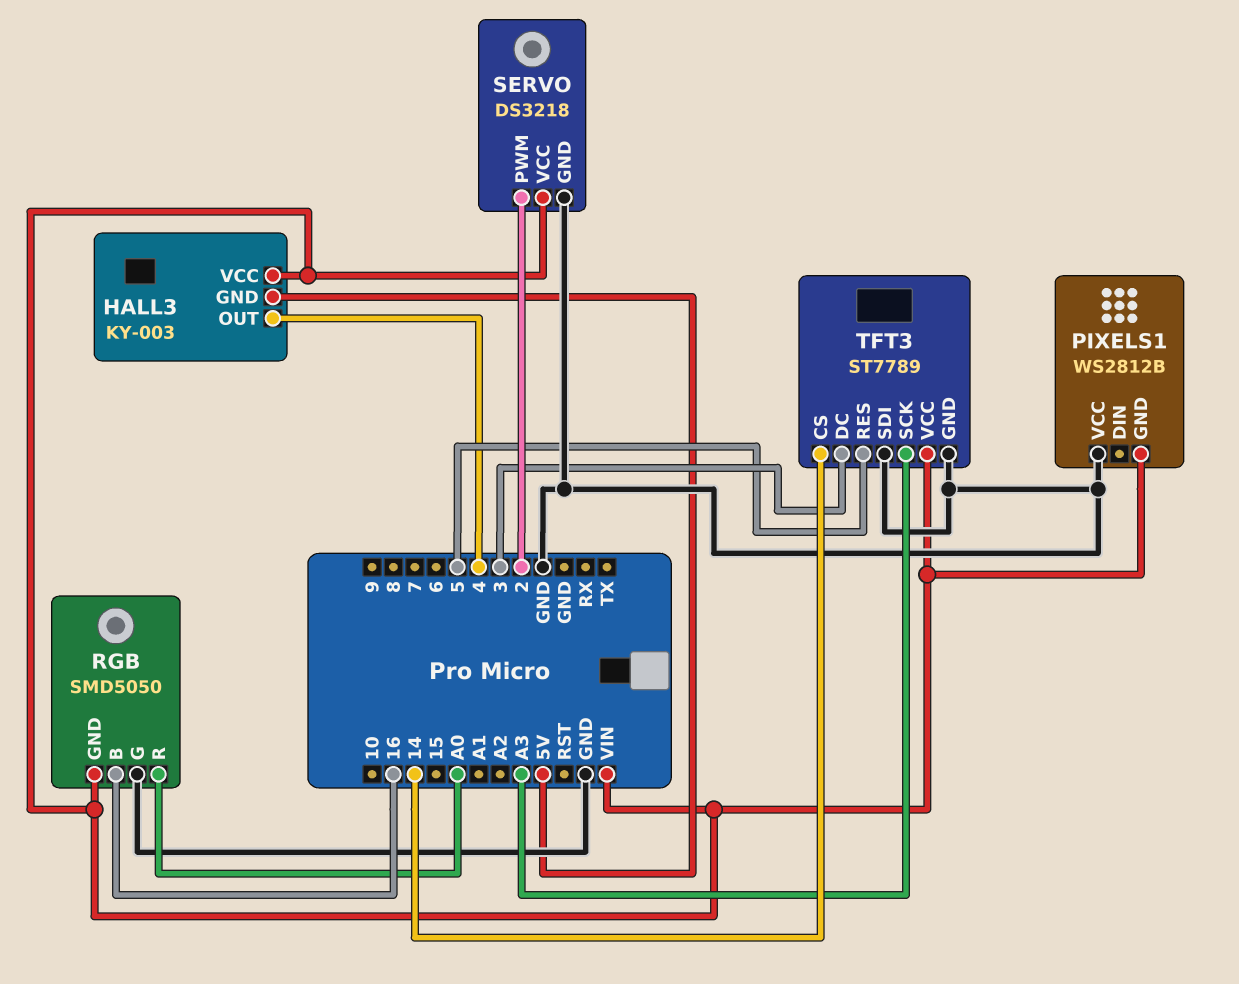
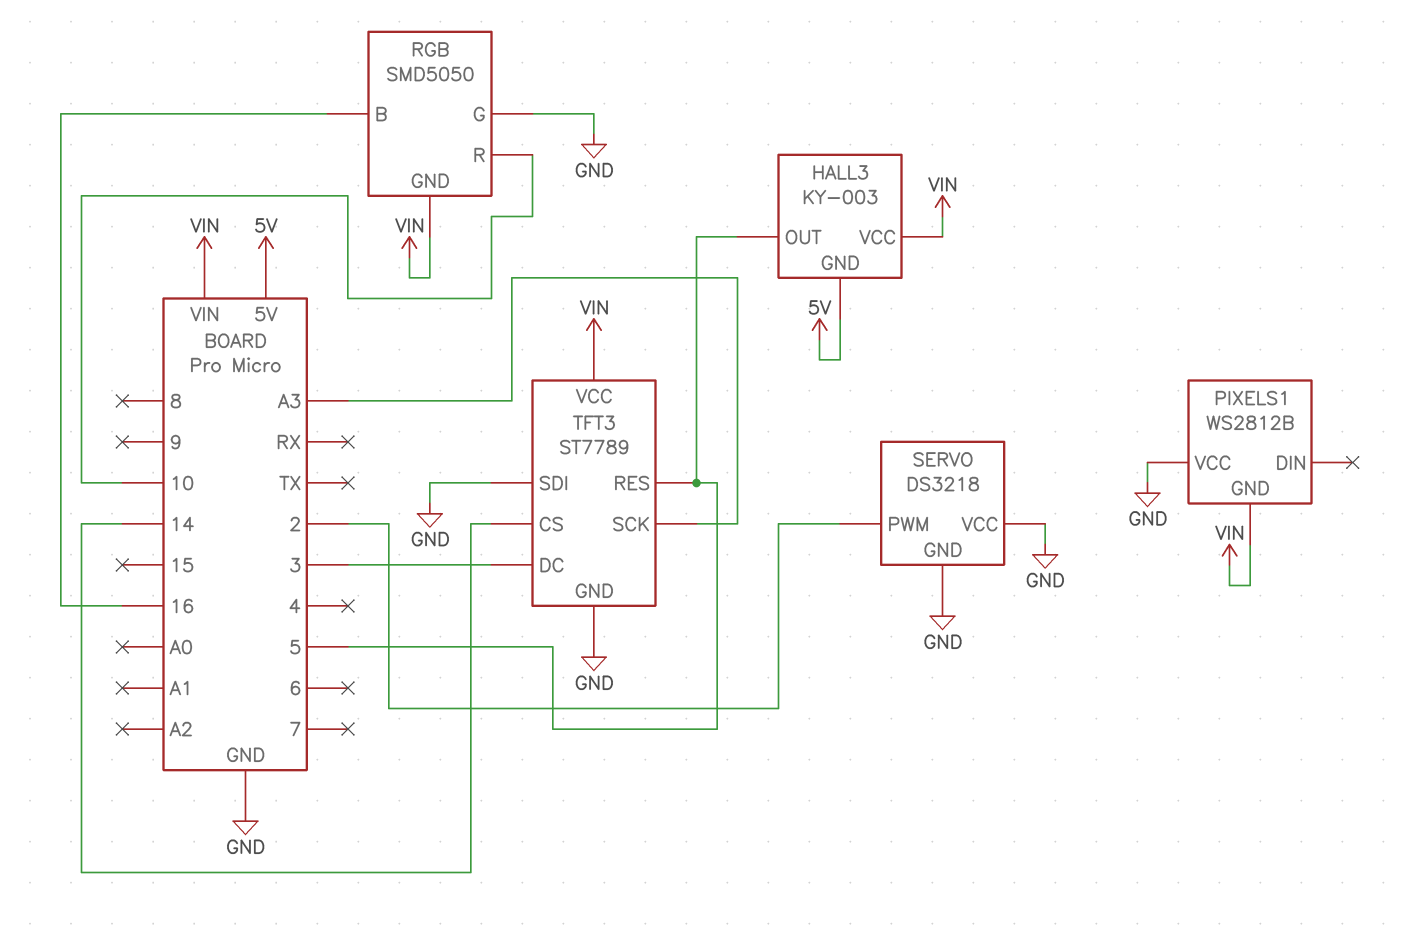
HALL3 pin OUT: 4 -> 5
RGB pin R: A0 -> 10
SERVO pin VCC: VIN -> GND

